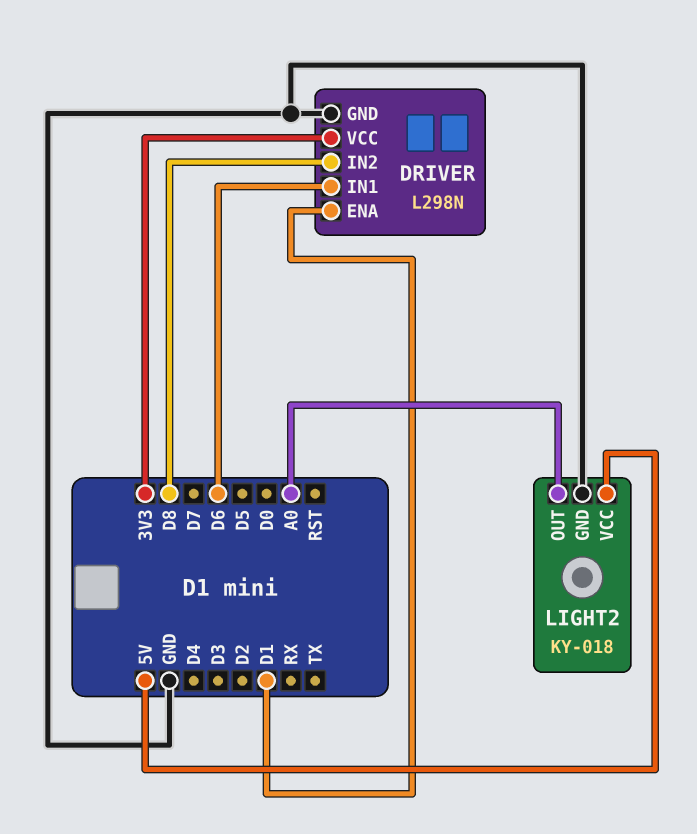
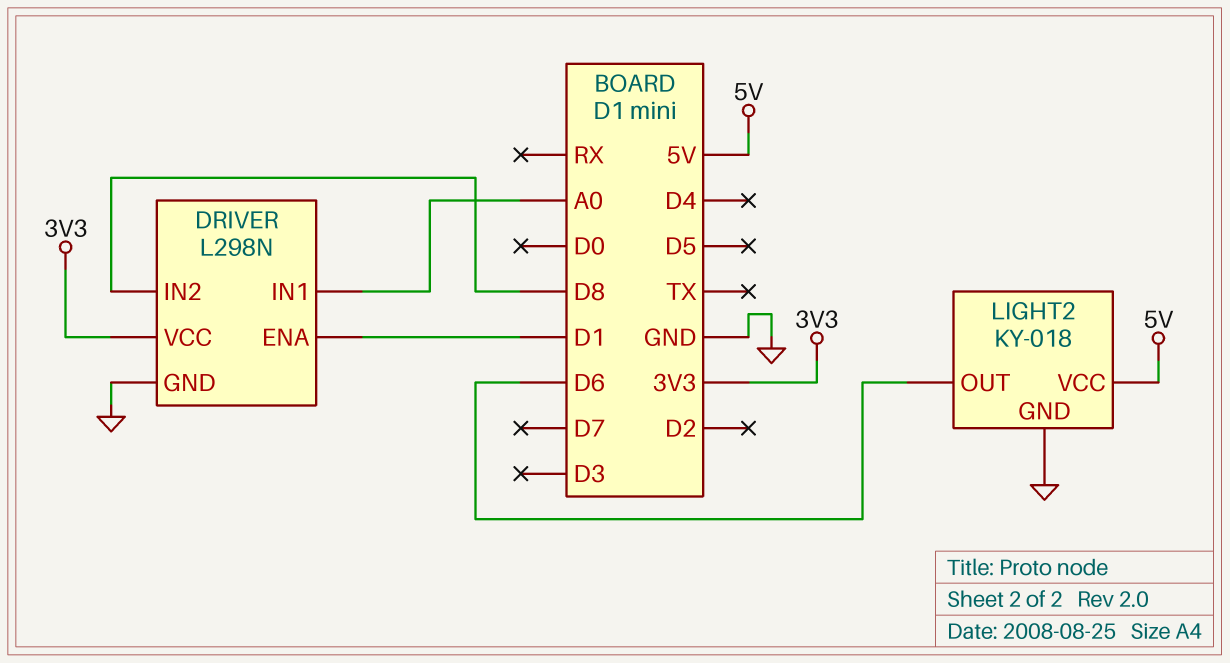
DRIVER pin IN1: D6 -> A0
LIGHT2 pin OUT: A0 -> D6

